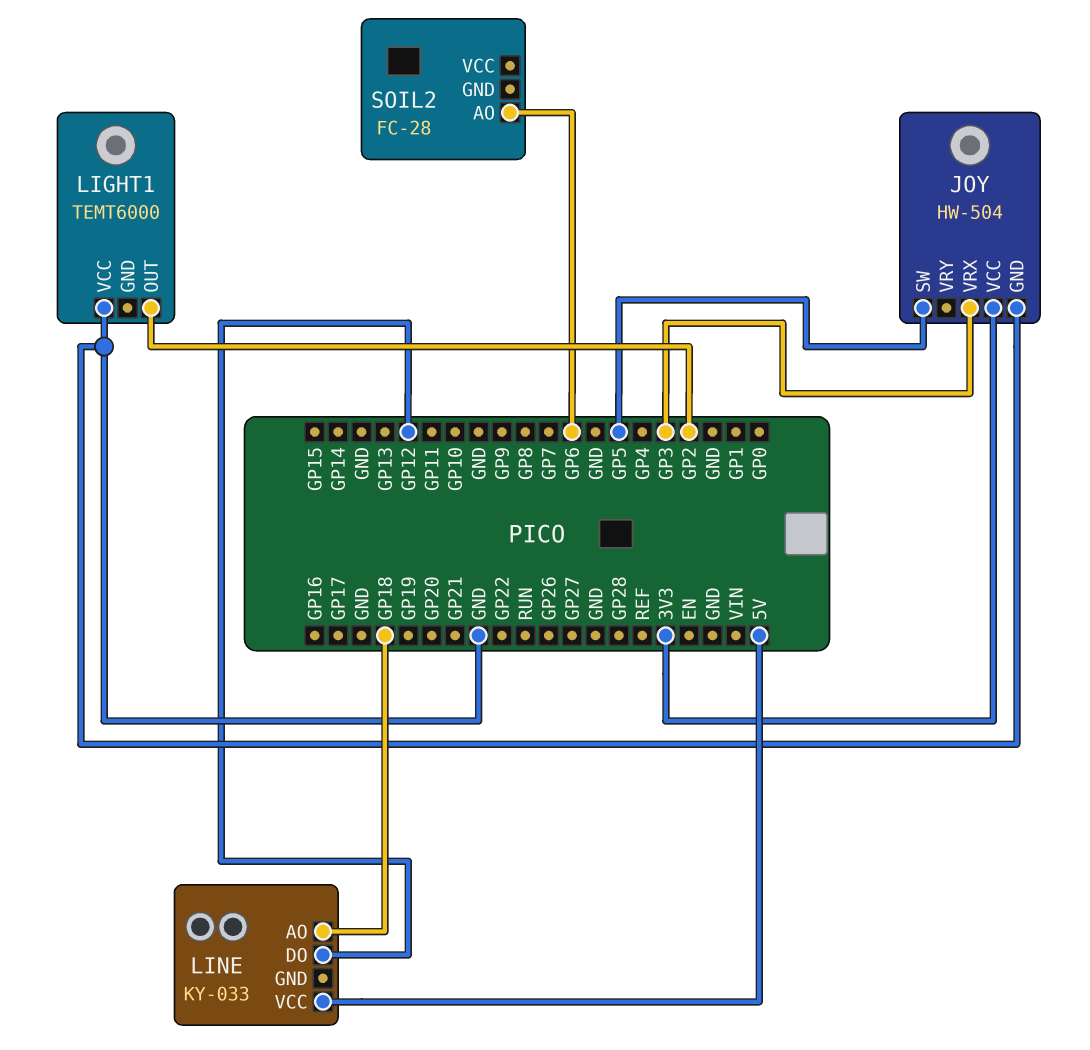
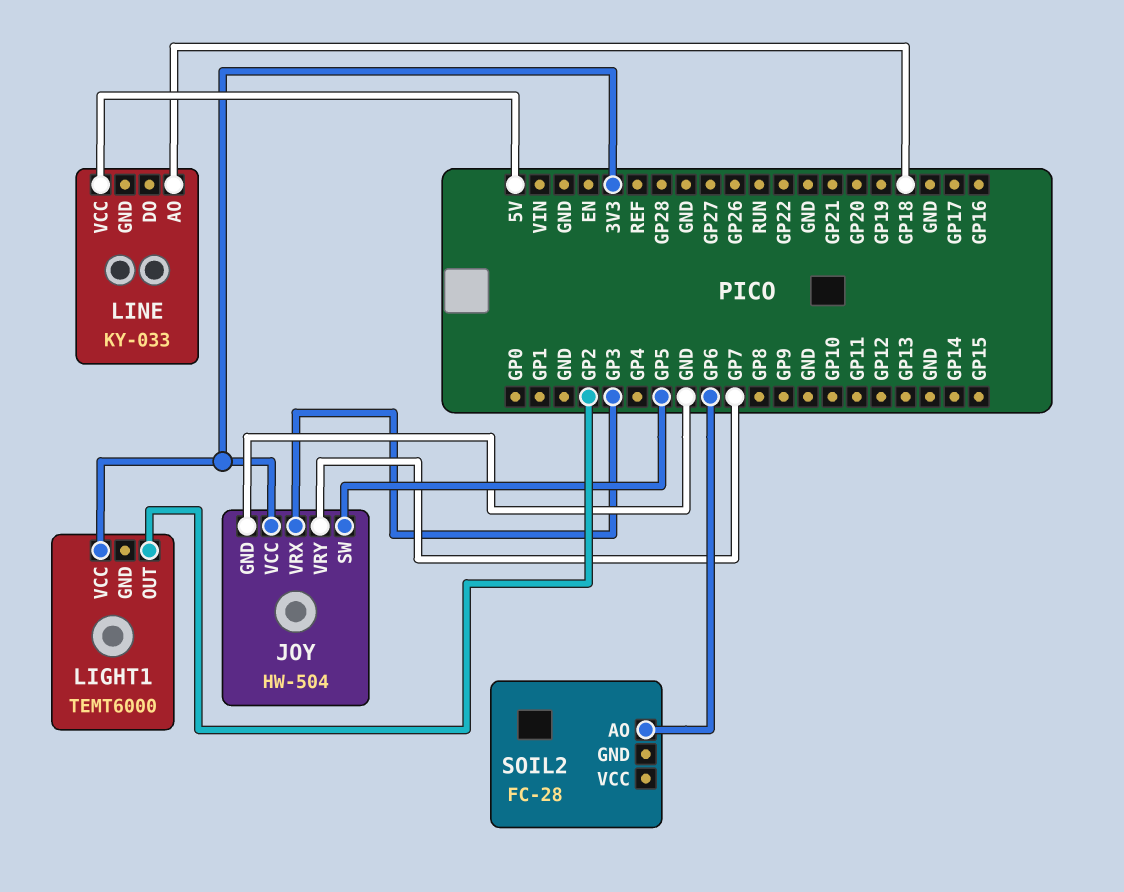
JOY pin VRY: none -> GP7
LIGHT1 pin VCC: GND -> 3V3
LINE pin DO: GP12 -> none

